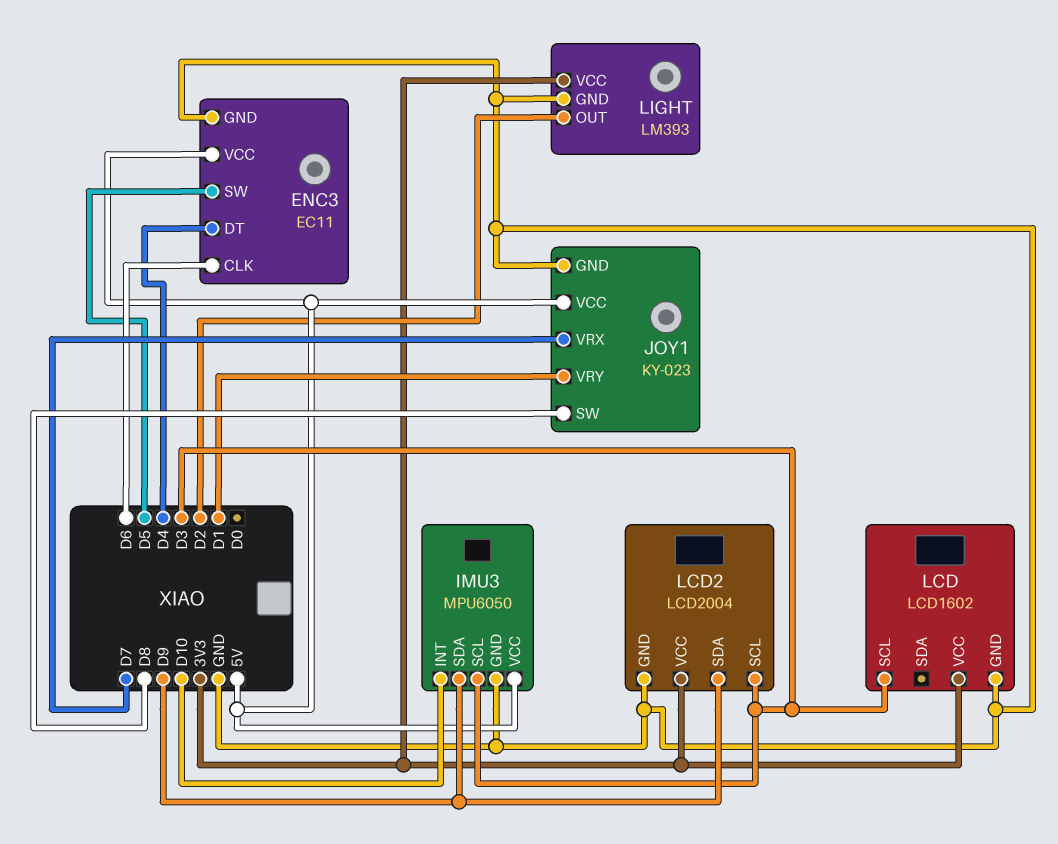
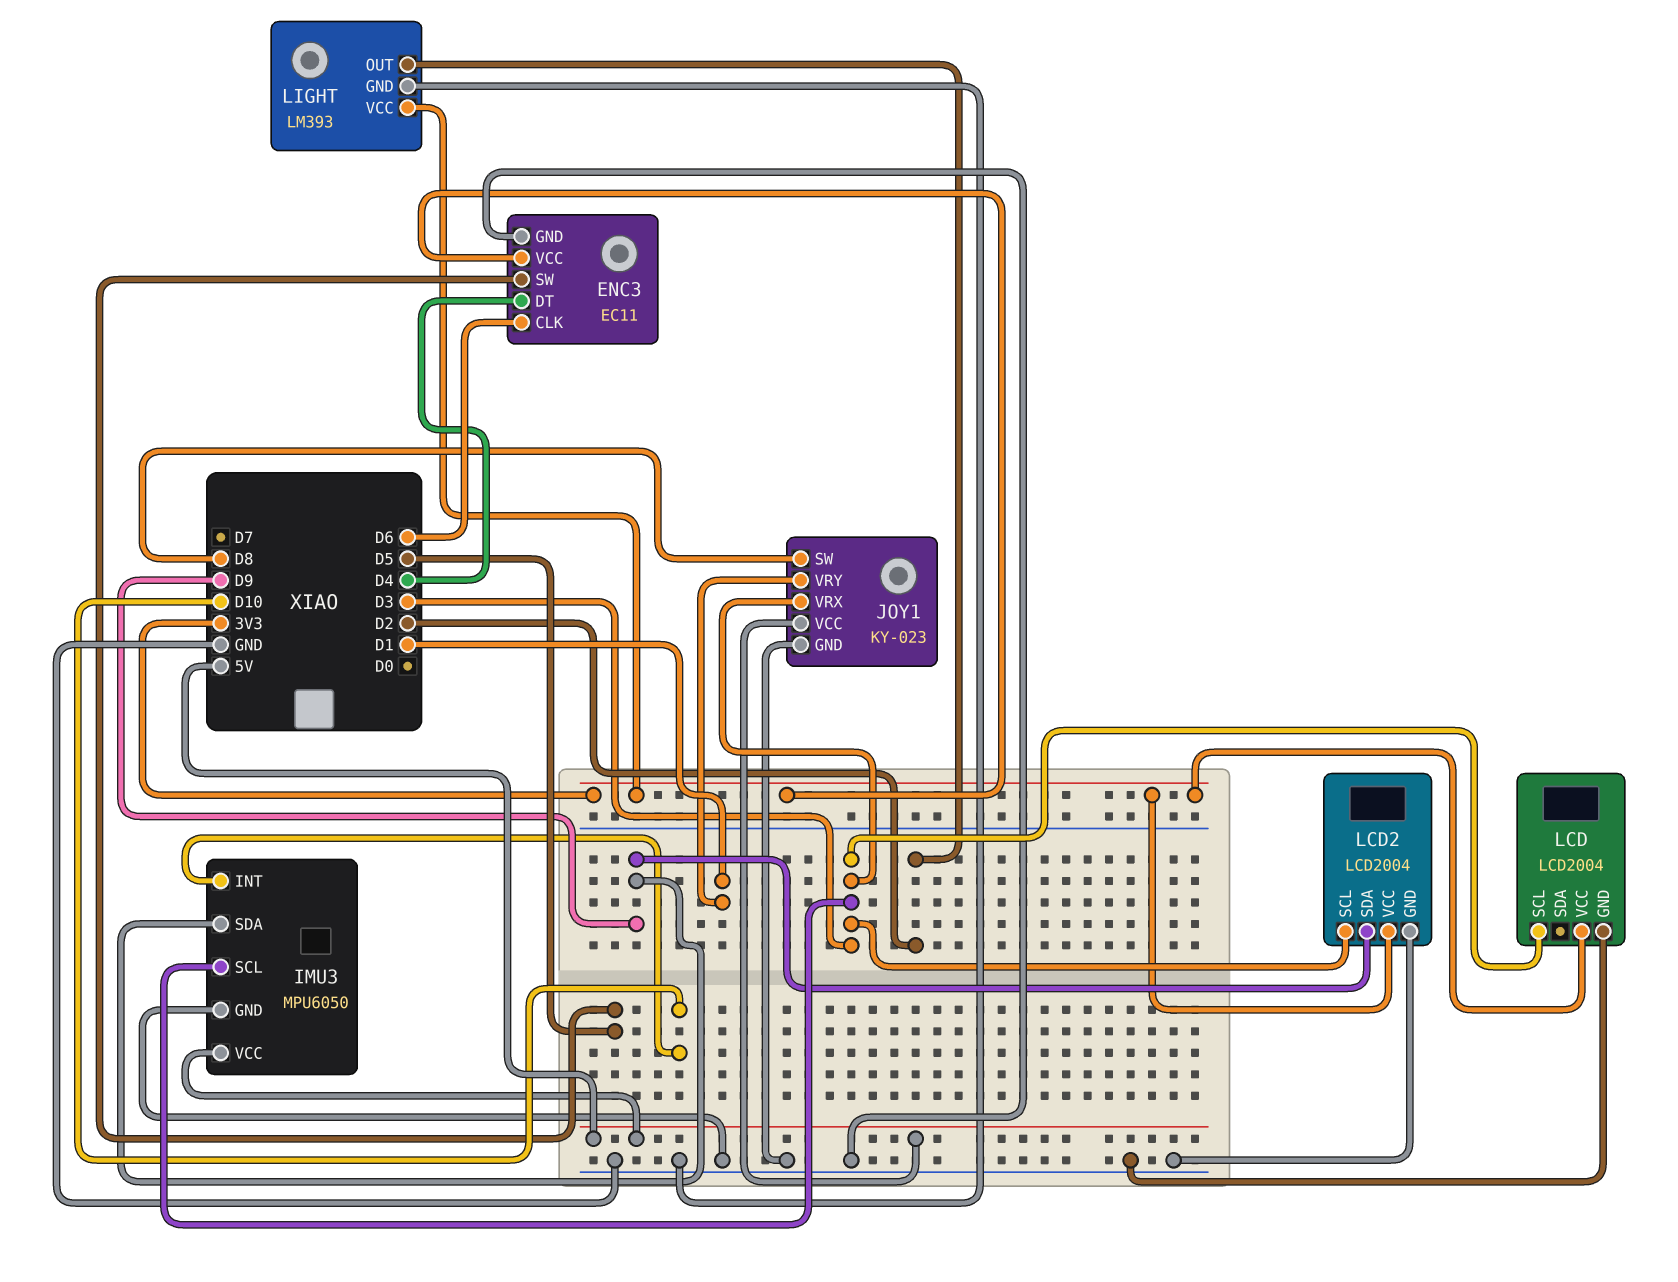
ENC3 pin VCC: 5V -> 3V3
JOY1 pin VRX: D7 -> D3
LCD: LCD1602 -> LCD2004

